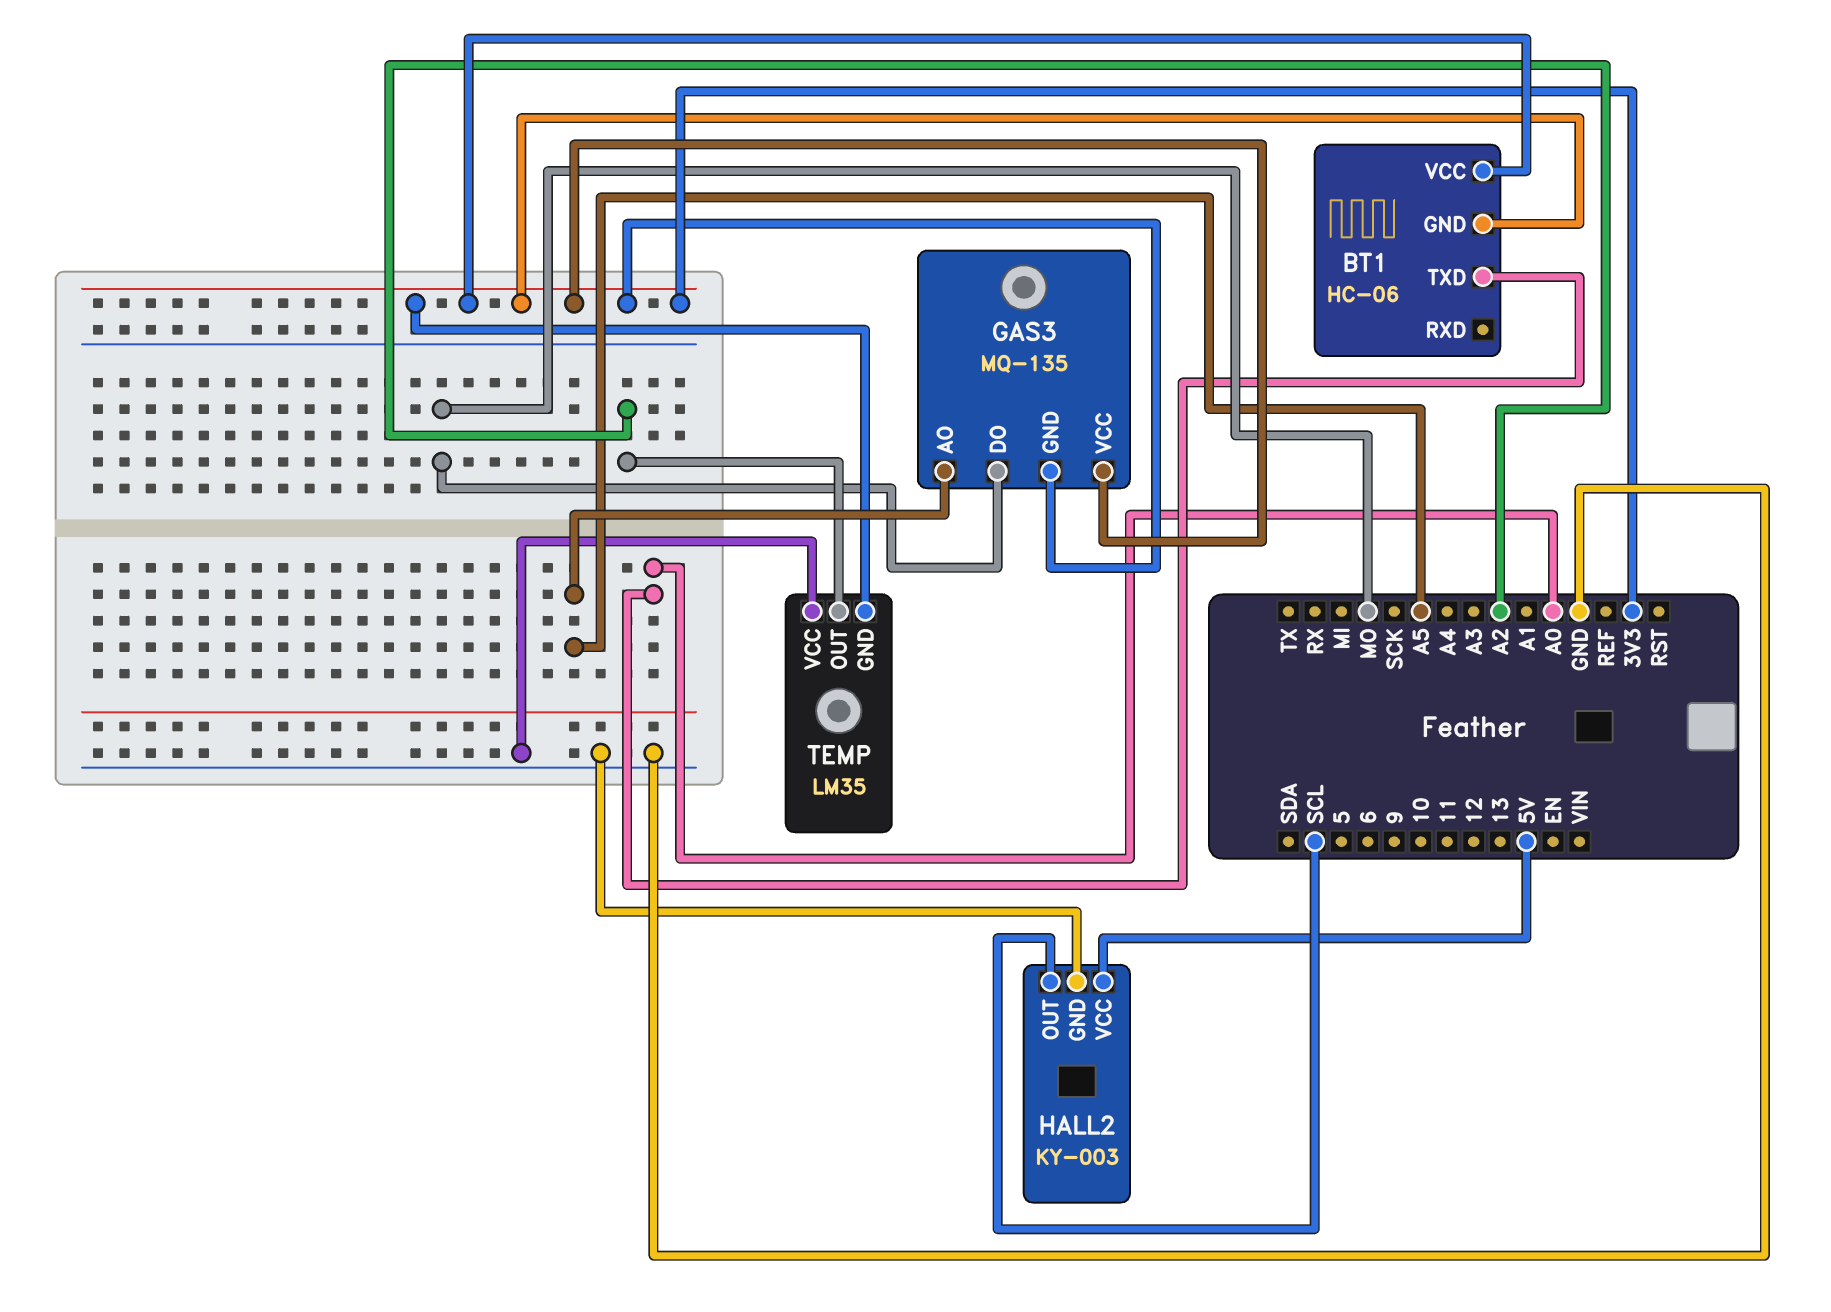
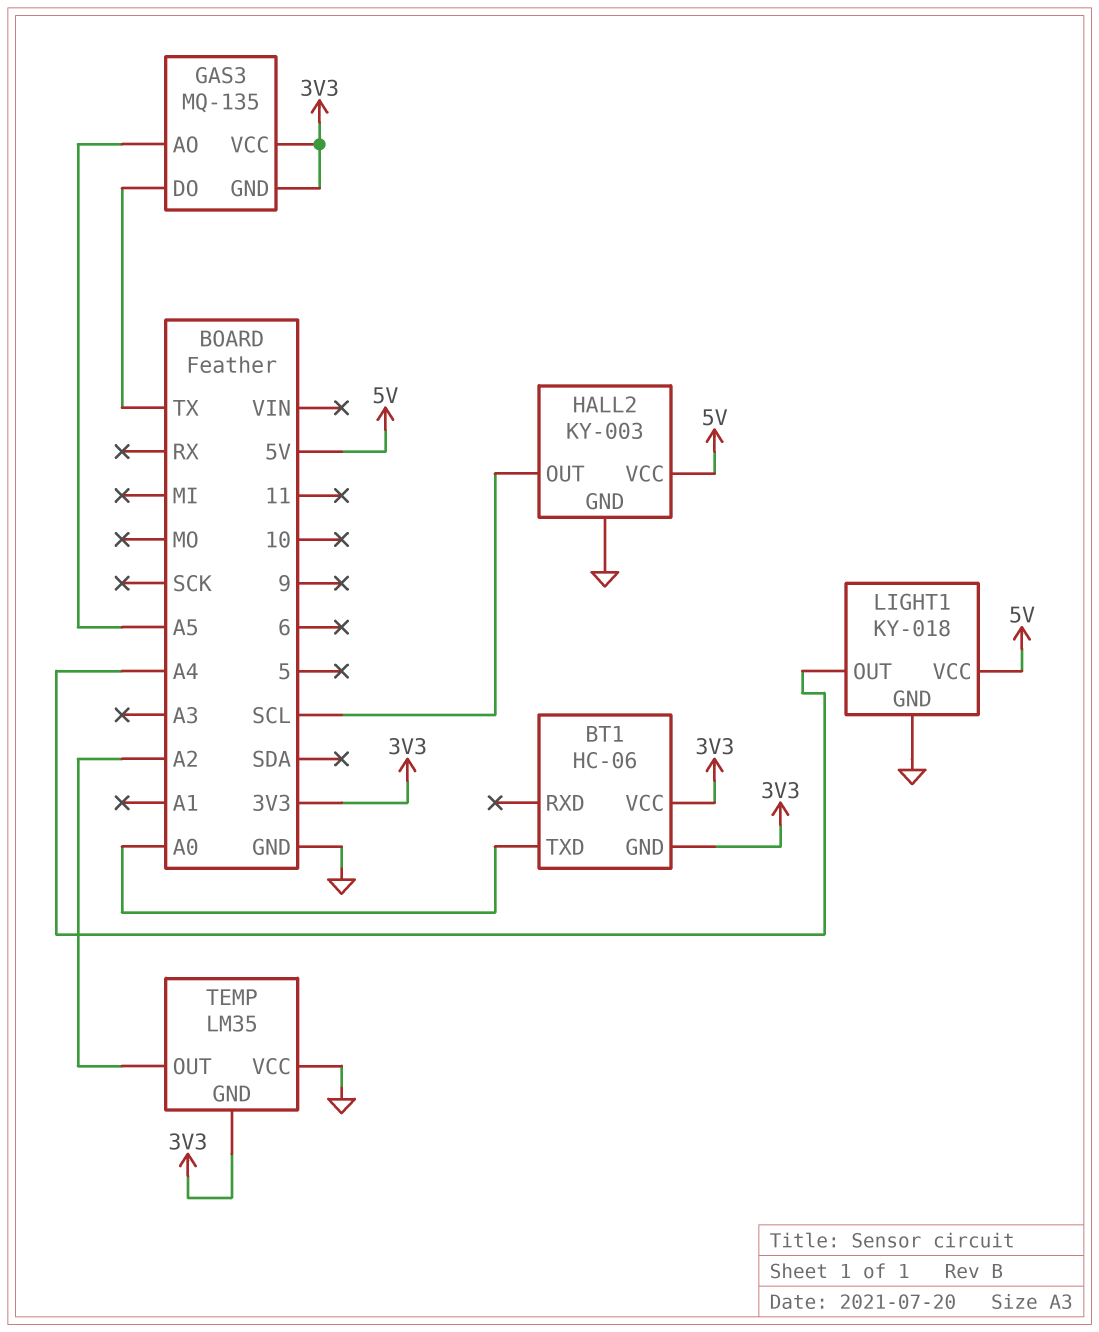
GAS3 pin DO: MO -> TX
LIGHT1: none -> KY-018
LIGHT1 pin GND: none -> GND
LIGHT1 pin OUT: none -> A4
LIGHT1 pin VCC: none -> 5V

